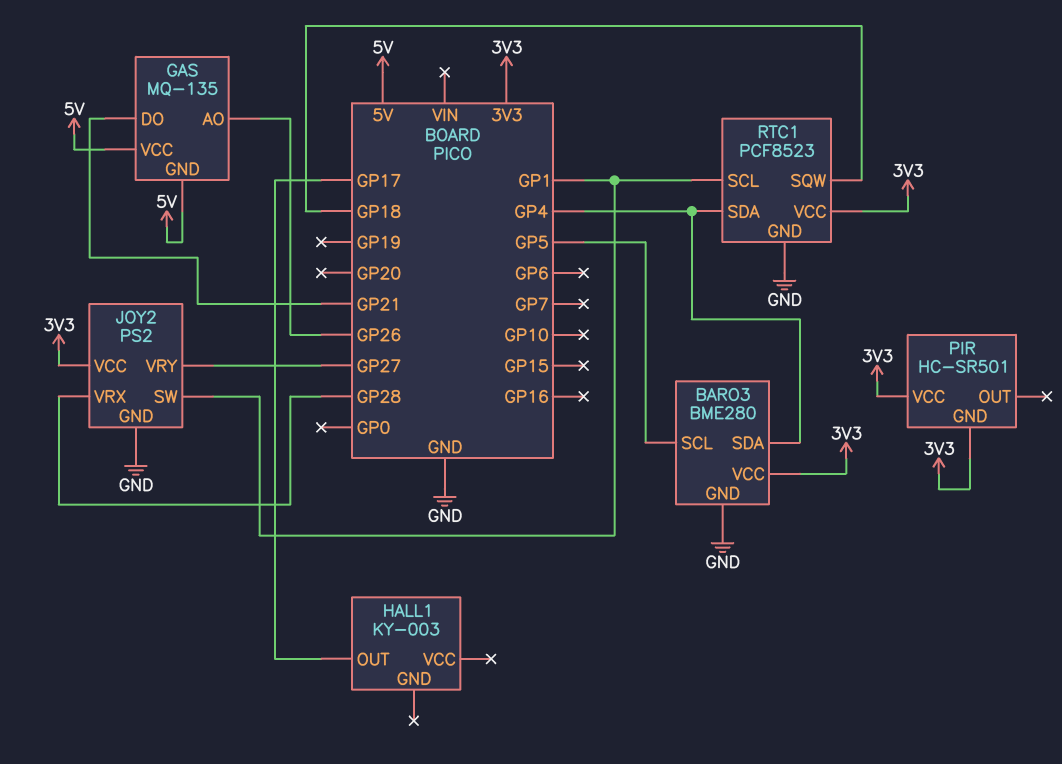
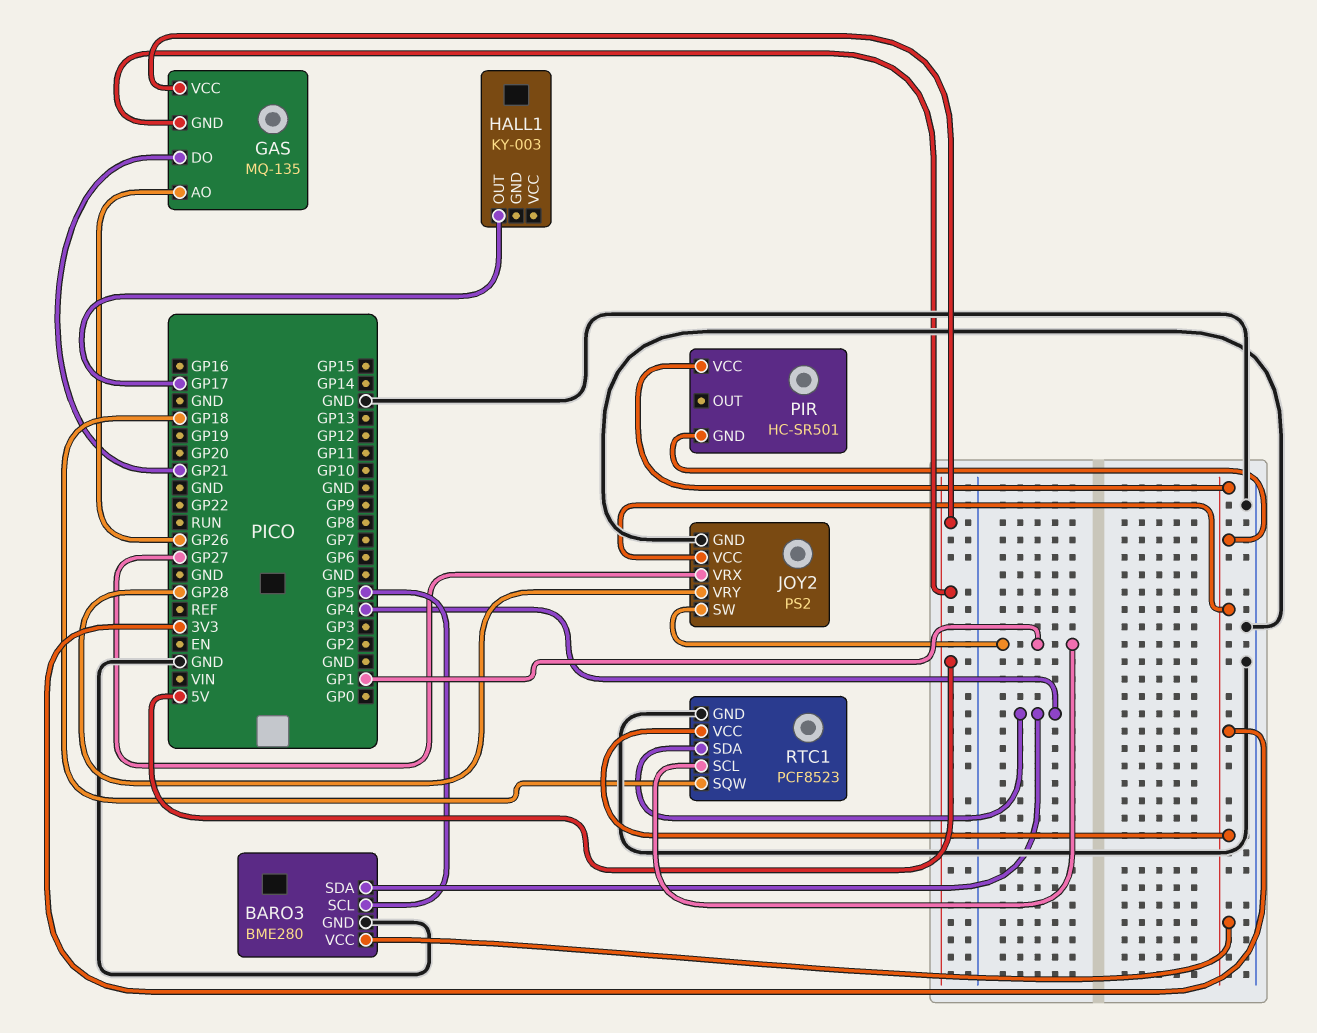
JOY2 pin VRX: GP28 -> GP27
JOY2 pin VRY: GP27 -> GP28

